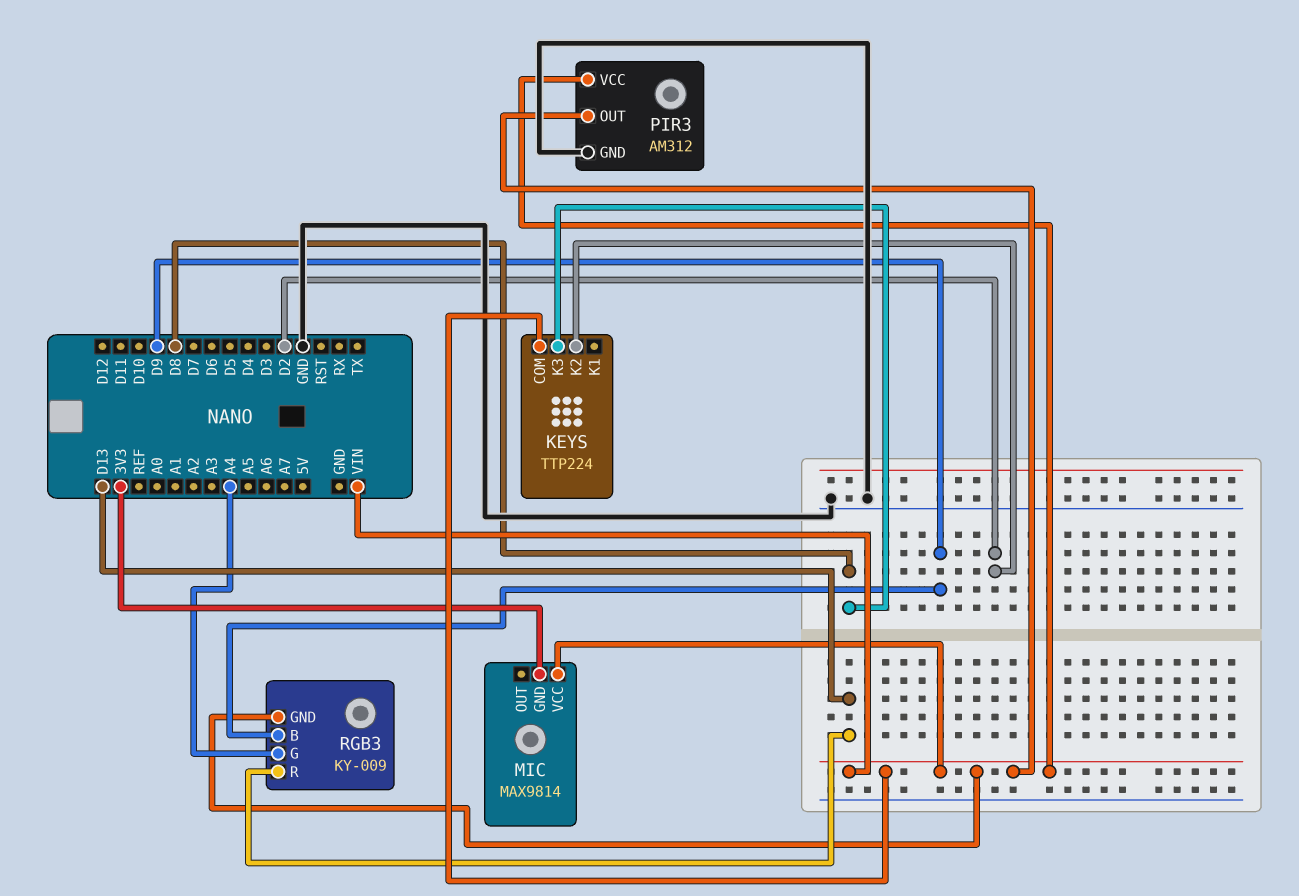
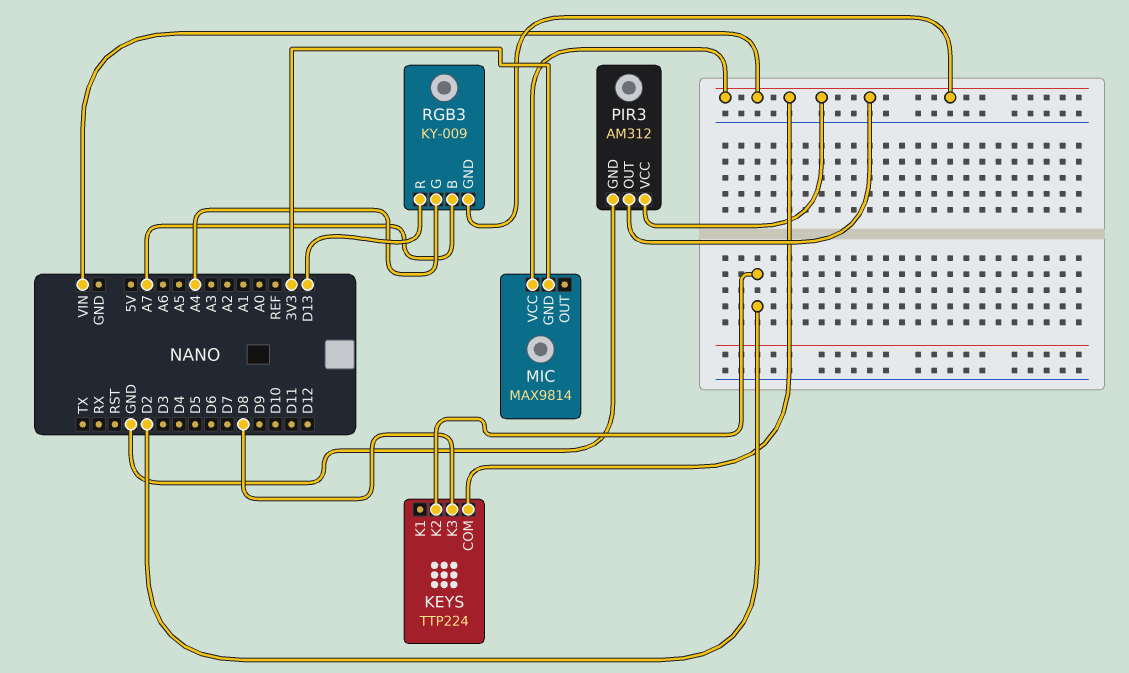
RGB3 pin B: D9 -> A7

